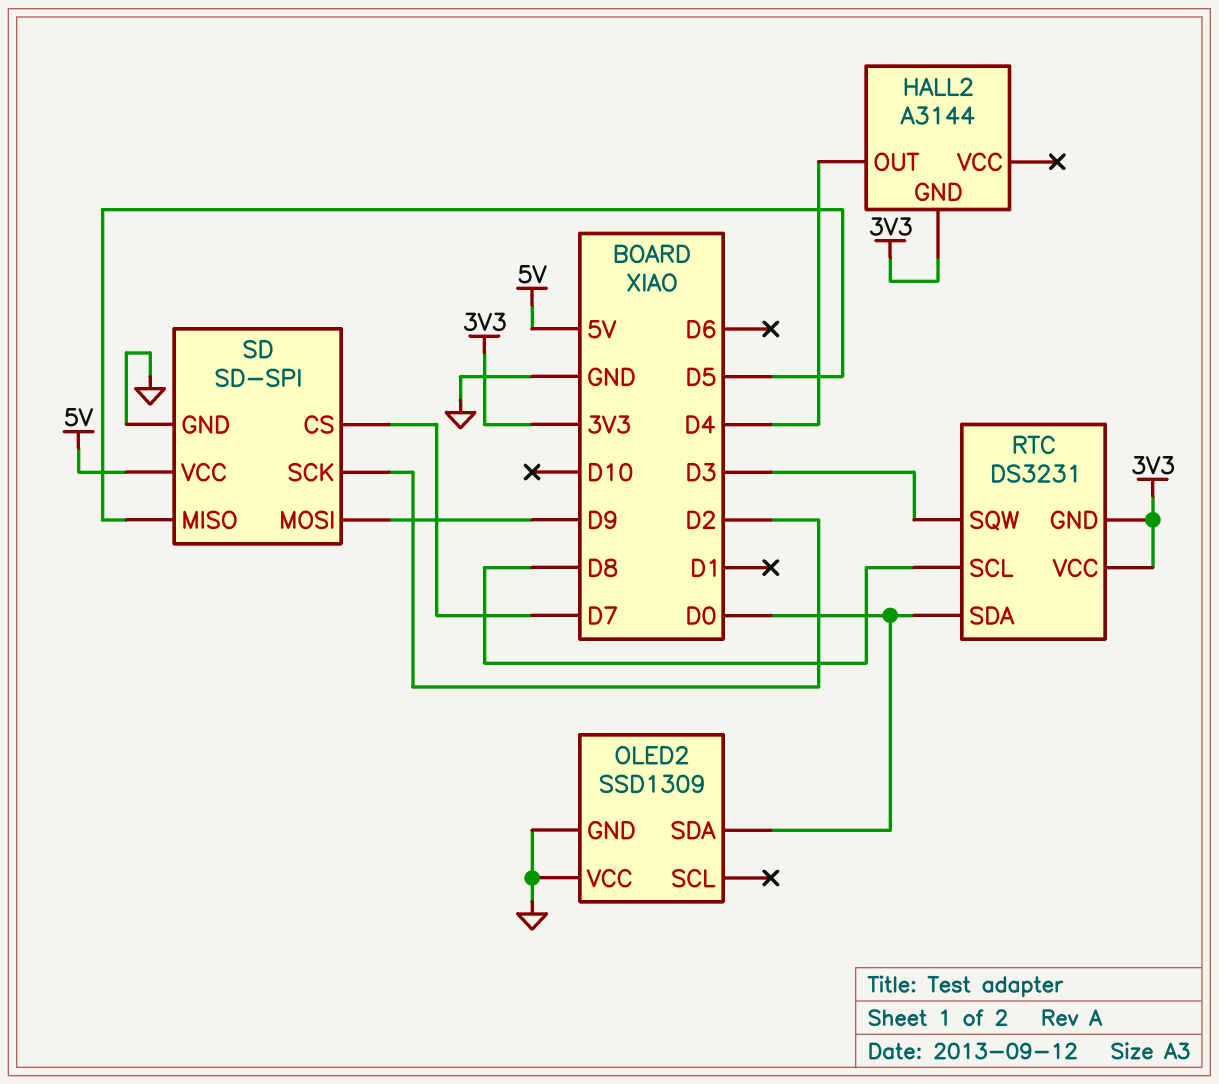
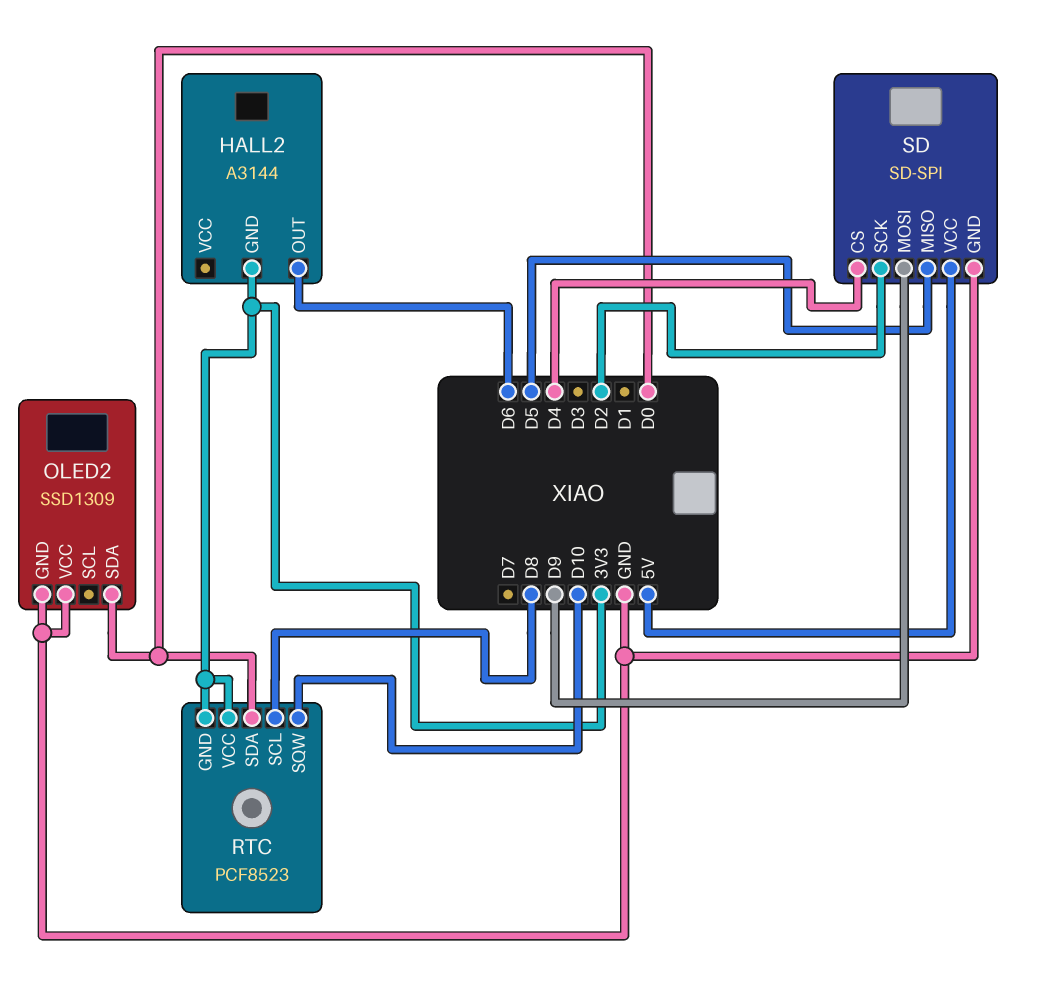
HALL2 pin OUT: D4 -> D6
RTC: DS3231 -> PCF8523
RTC pin SQW: D3 -> D10
SD pin CS: D7 -> D4

